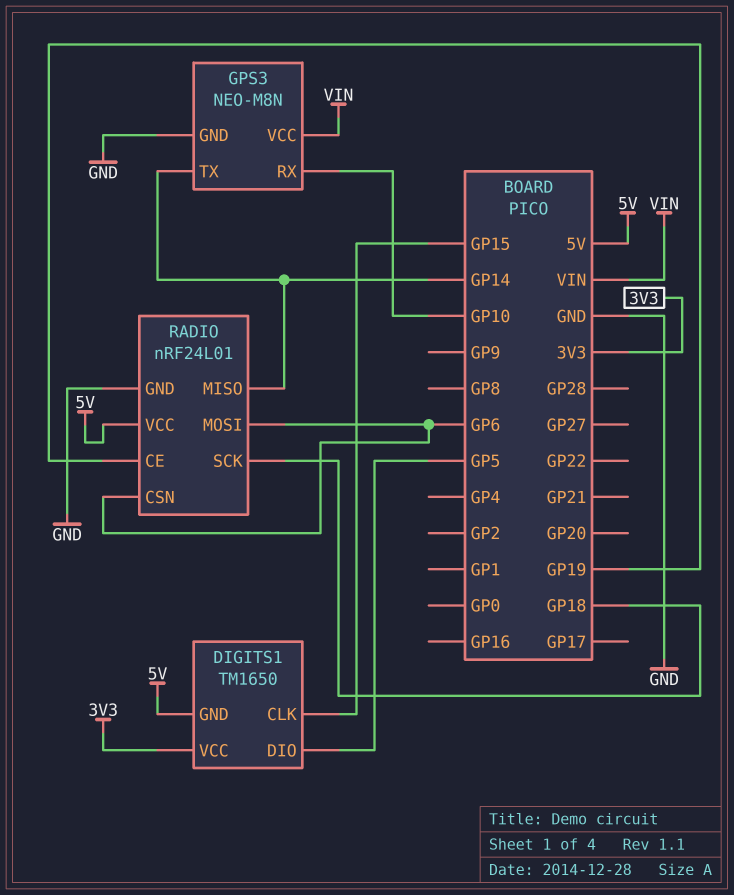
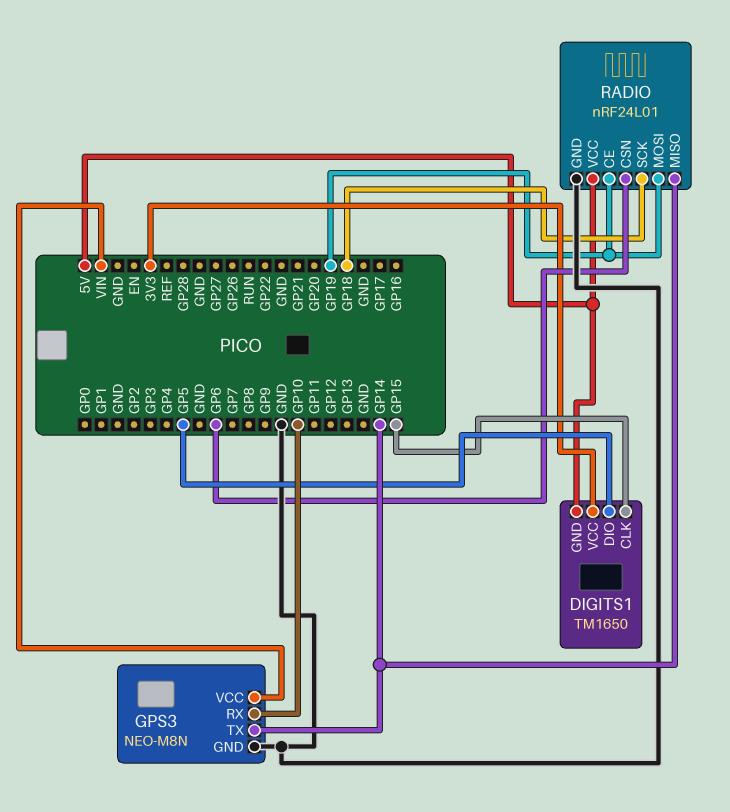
RADIO pin MOSI: GP6 -> GP19

